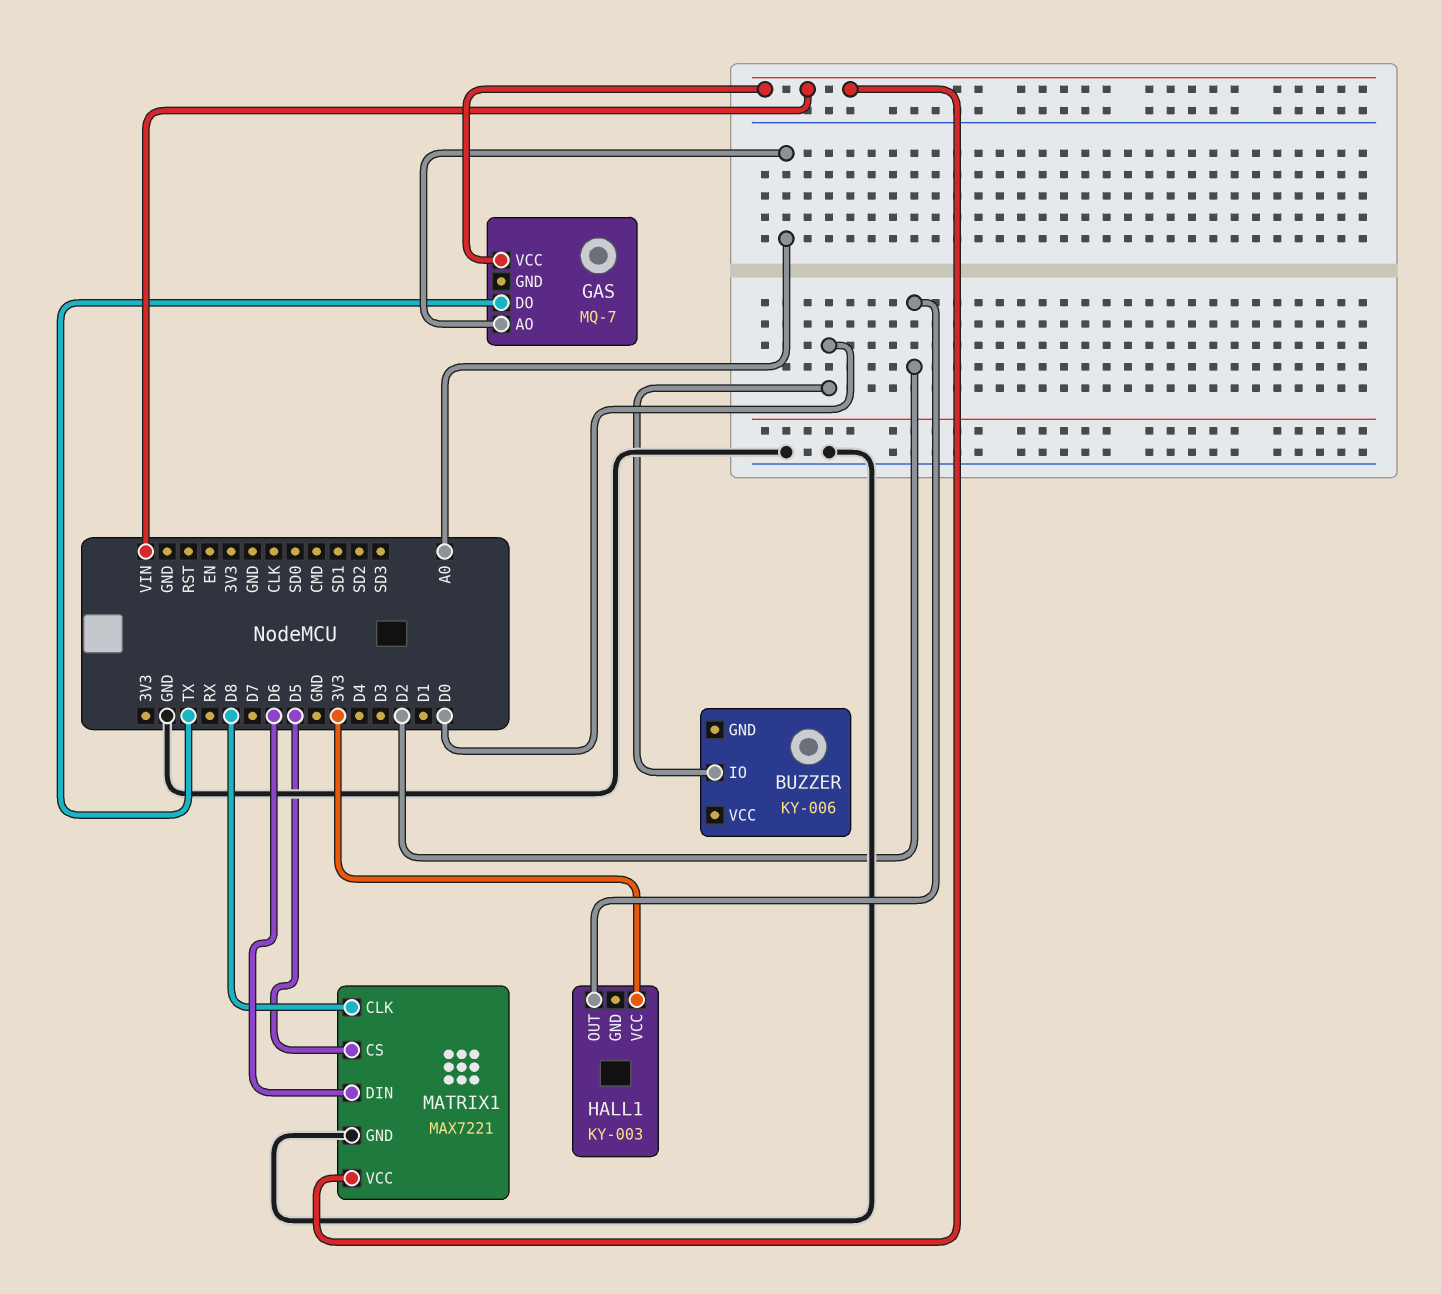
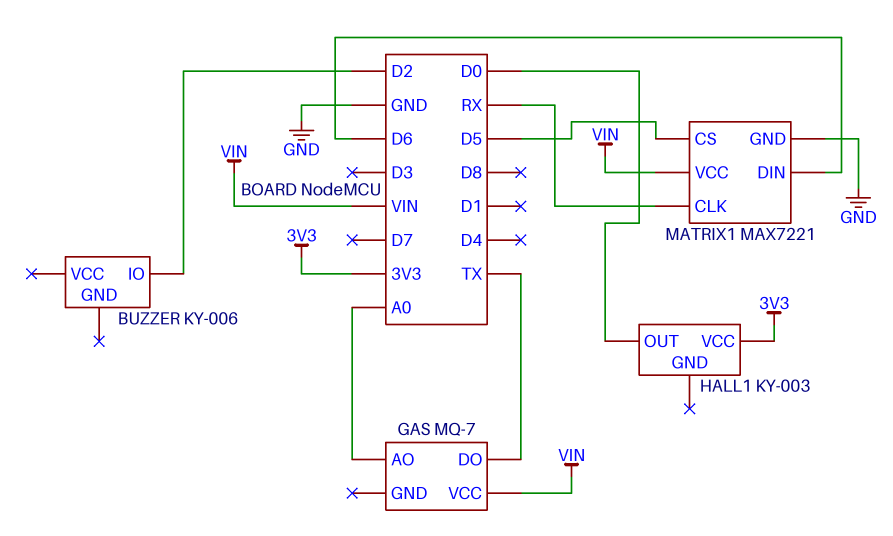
BUZZER pin IO: D0 -> D2
HALL1 pin OUT: D2 -> D0
MATRIX1 pin CLK: D8 -> RX

